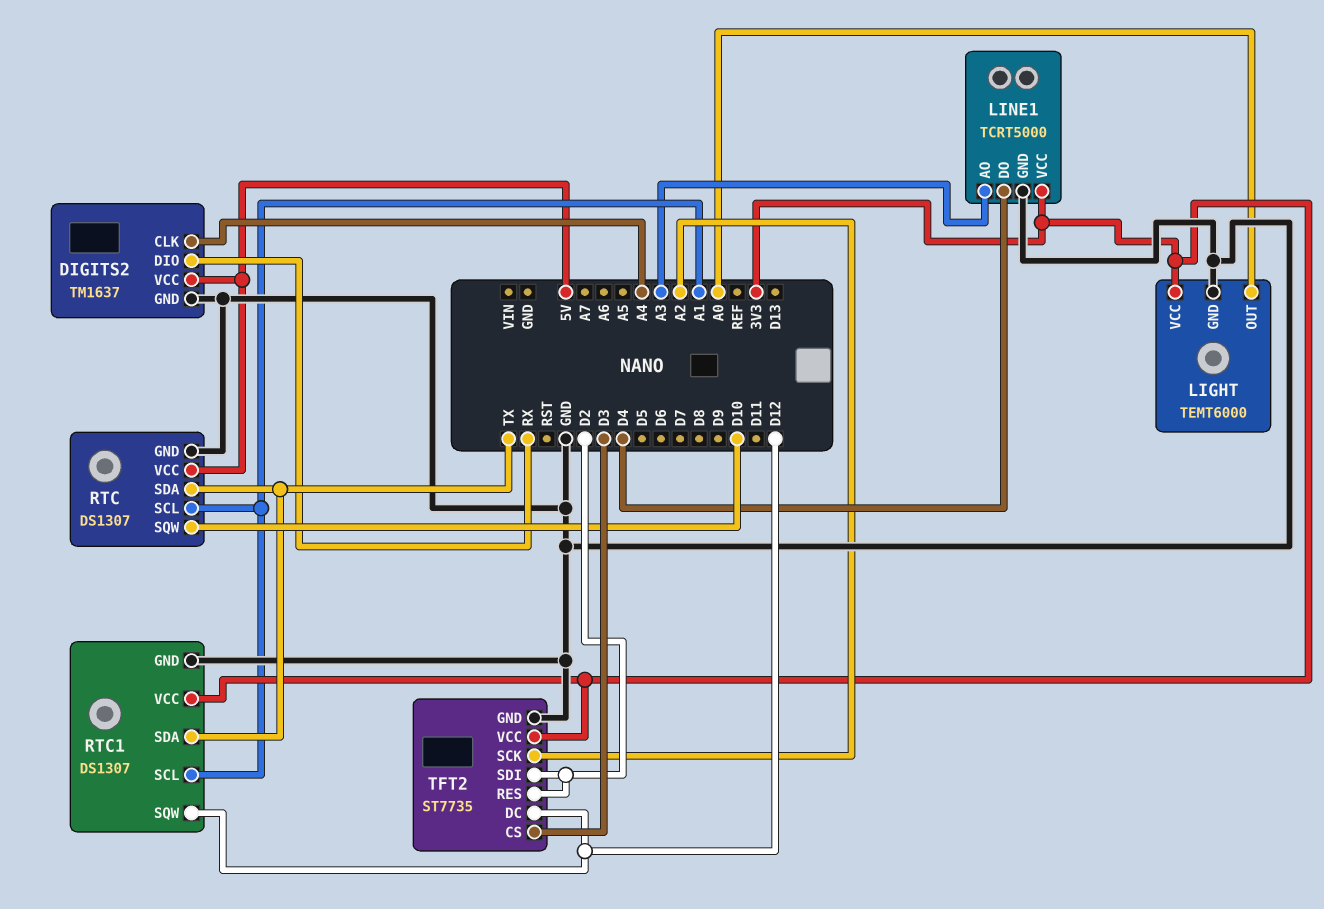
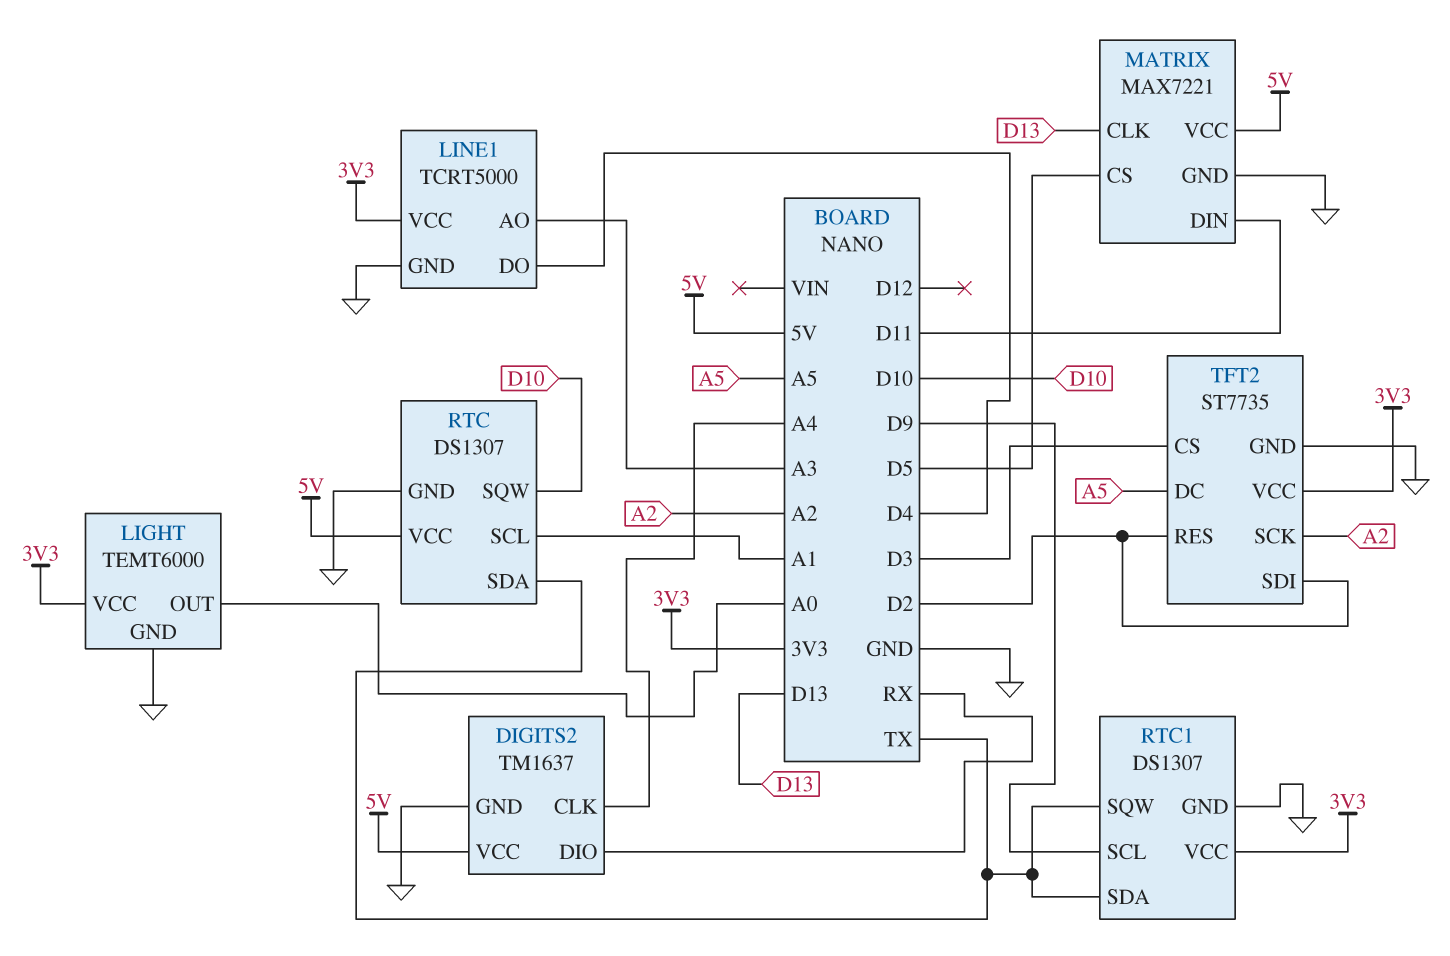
MATRIX: none -> MAX7221
MATRIX pin CLK: none -> D13
MATRIX pin CS: none -> D5
MATRIX pin DIN: none -> D11
MATRIX pin GND: none -> GND
MATRIX pin VCC: none -> 5V
RTC1 pin SCL: A1 -> D9
RTC1 pin SQW: D12 -> TX
TFT2 pin DC: D12 -> A5

